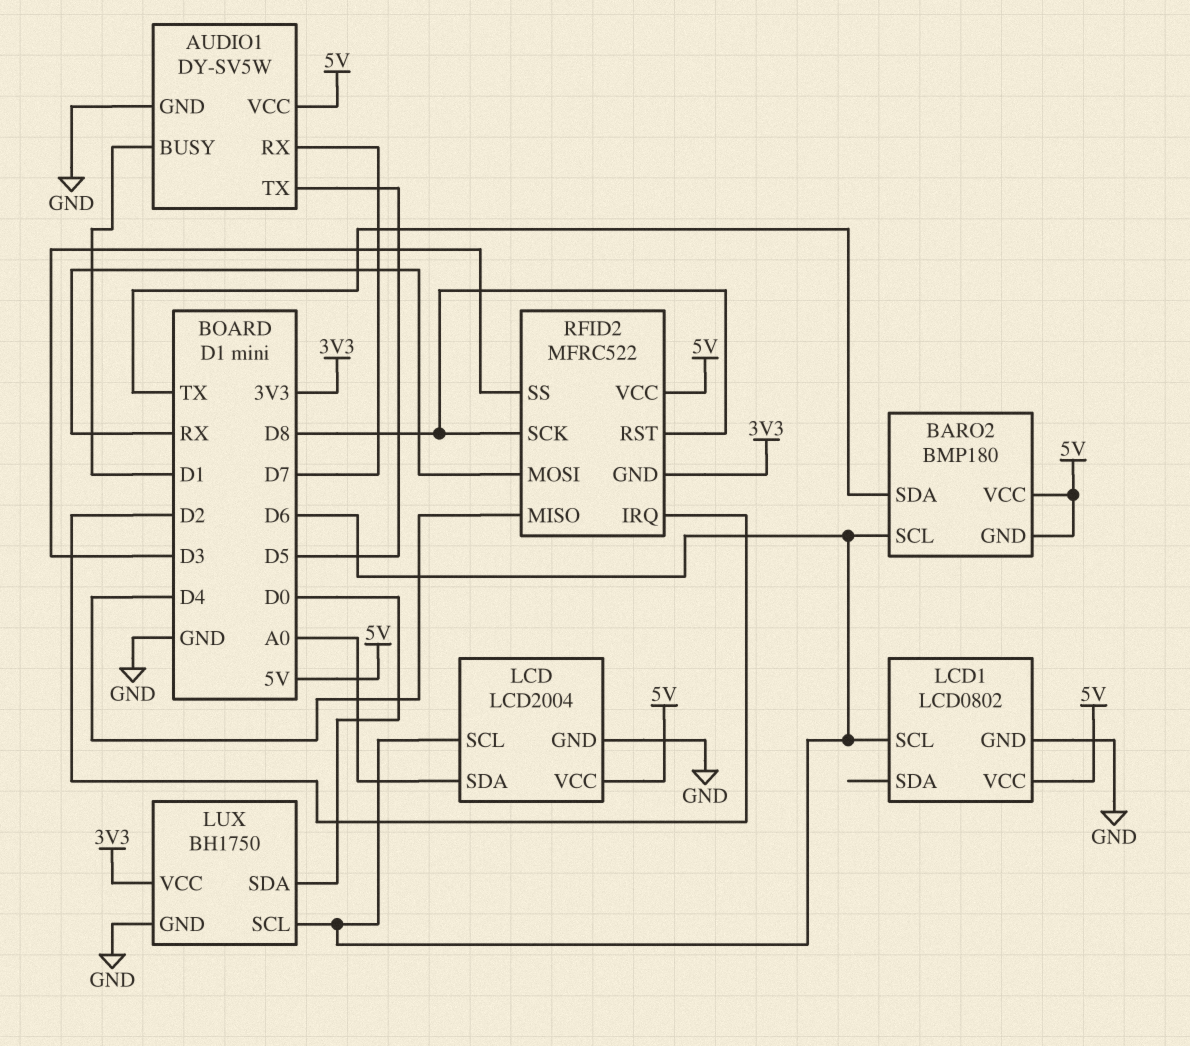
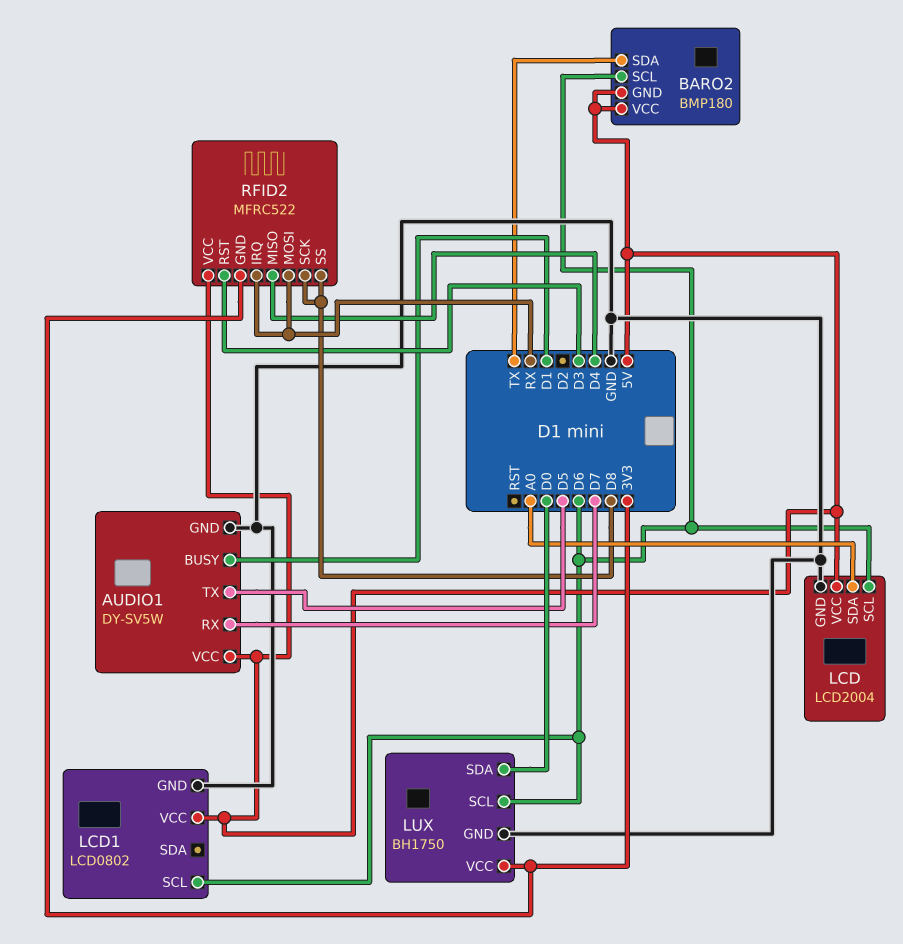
RFID2 pin IRQ: D2 -> RX
RFID2 pin RST: D8 -> D3
RFID2 pin SS: D3 -> D8

